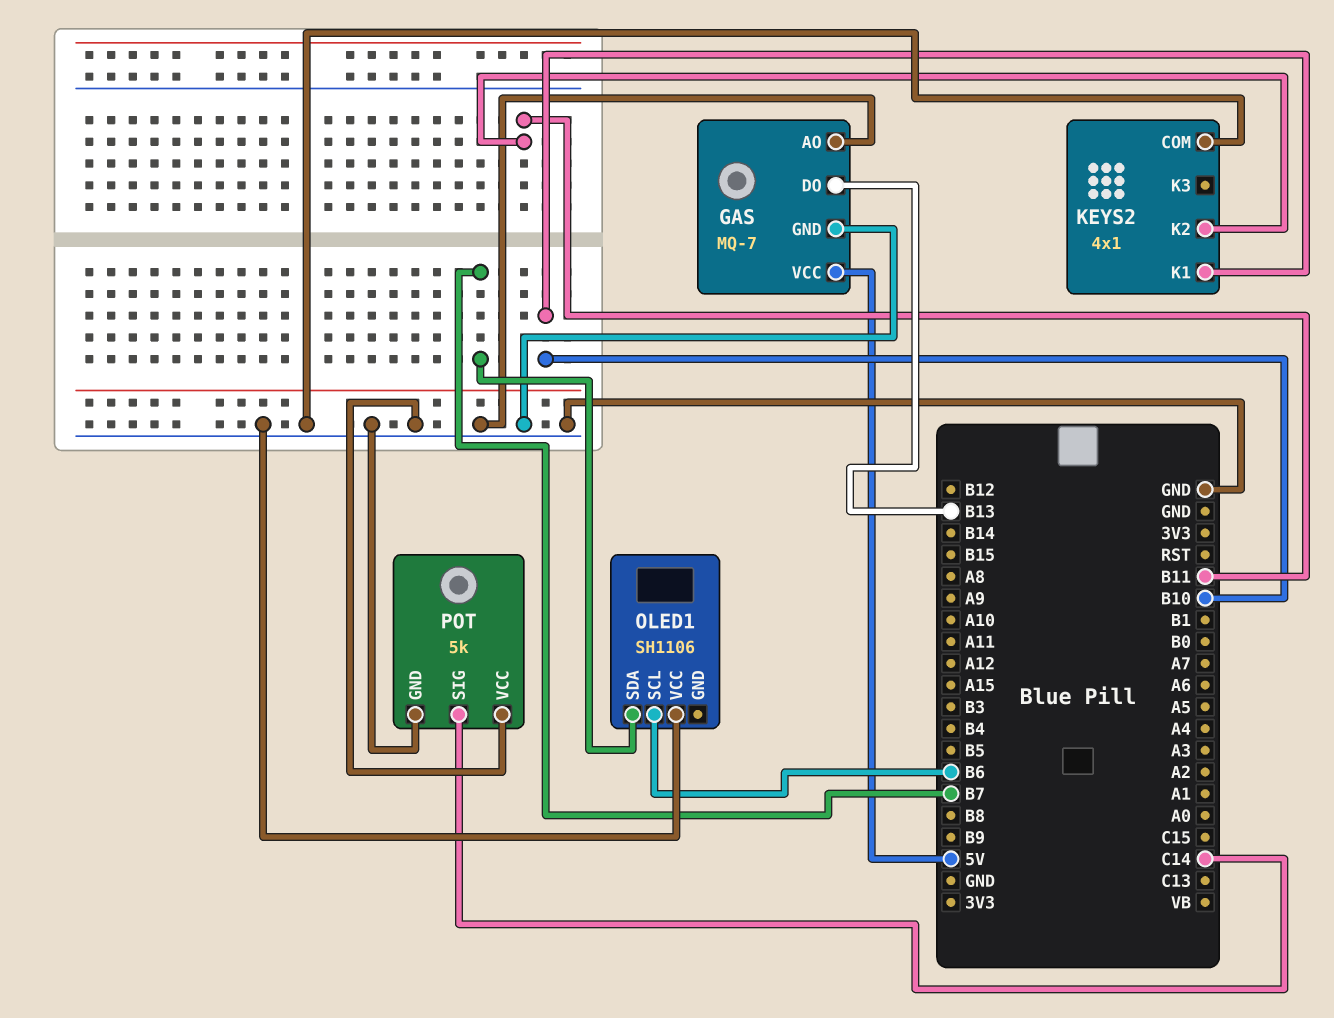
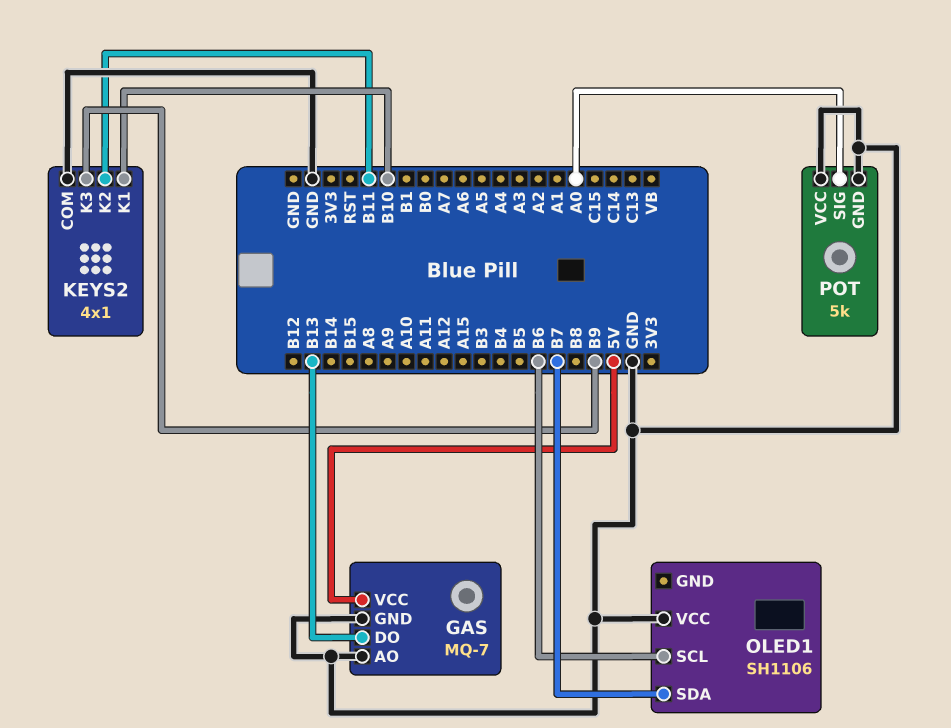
KEYS2 pin K3: none -> B9
POT pin SIG: C14 -> A0

